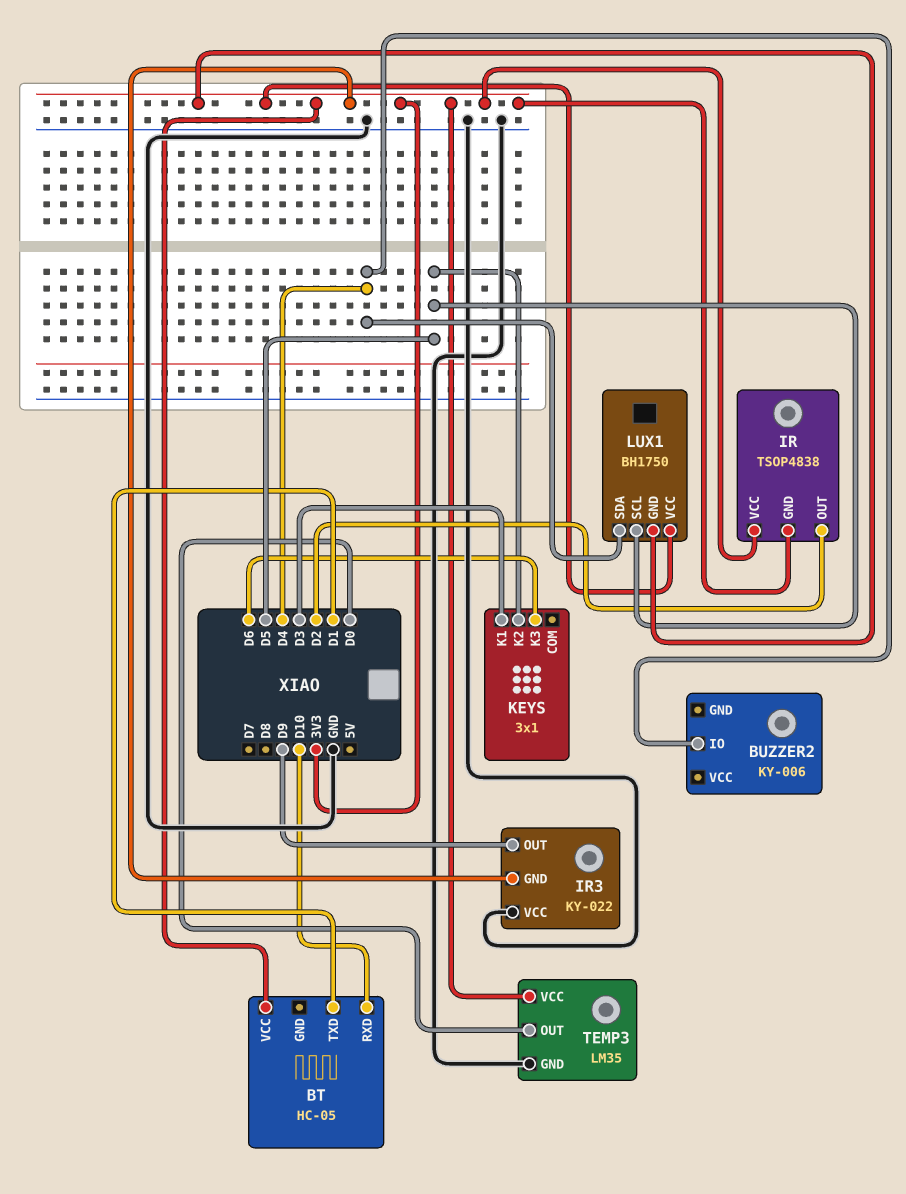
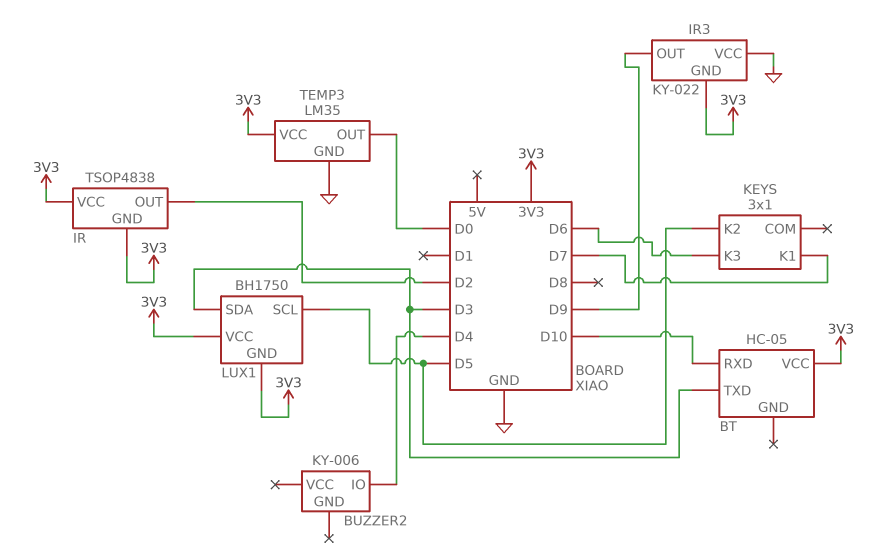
BT pin TXD: D1 -> D3
KEYS pin K1: D3 -> D7
LUX1 pin SDA: D4 -> D3

